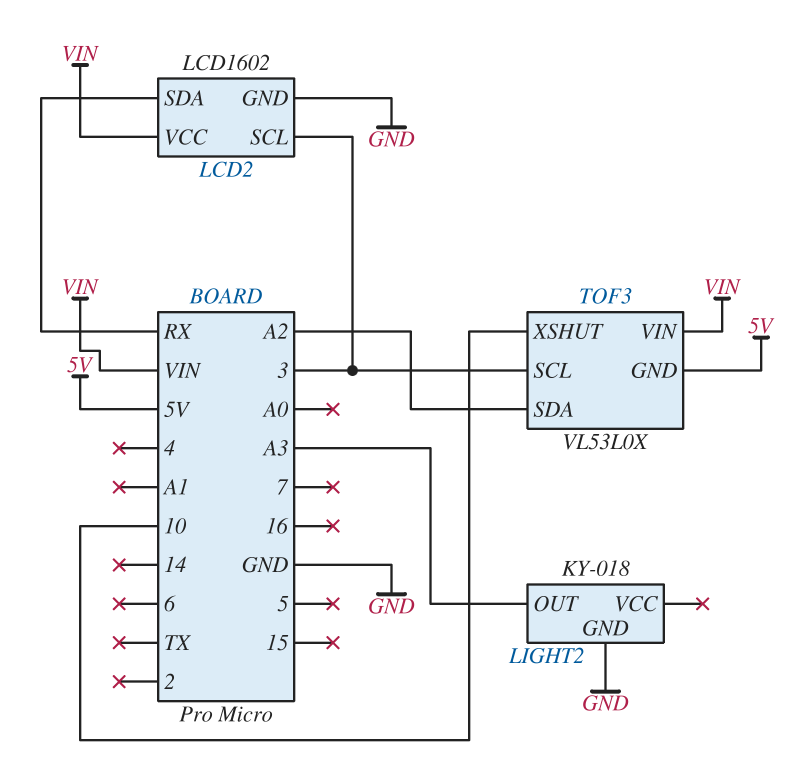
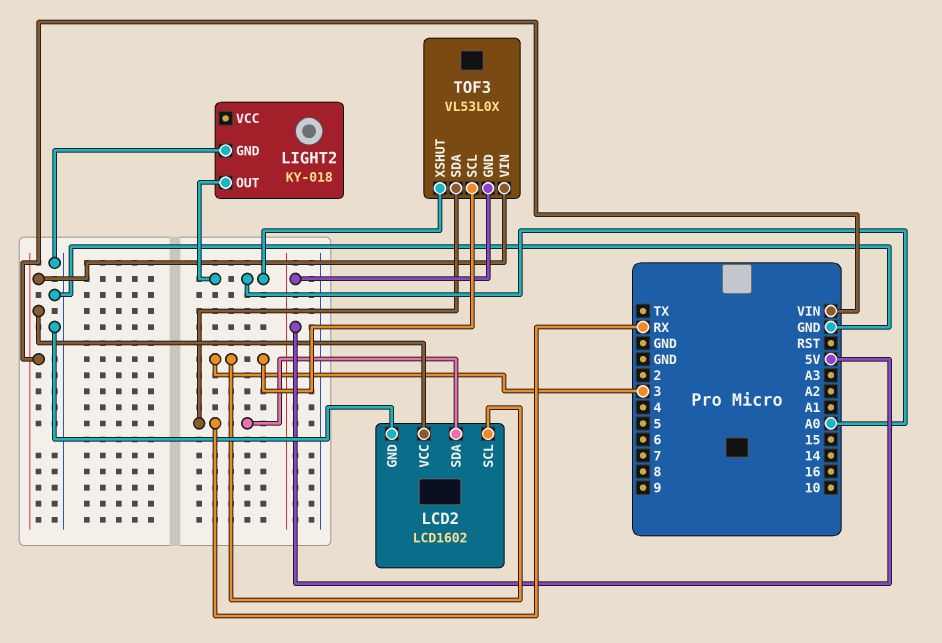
LIGHT2 pin OUT: A3 -> A0
TOF3 pin SDA: A2 -> RX
TOF3 pin XSHUT: 10 -> A0

